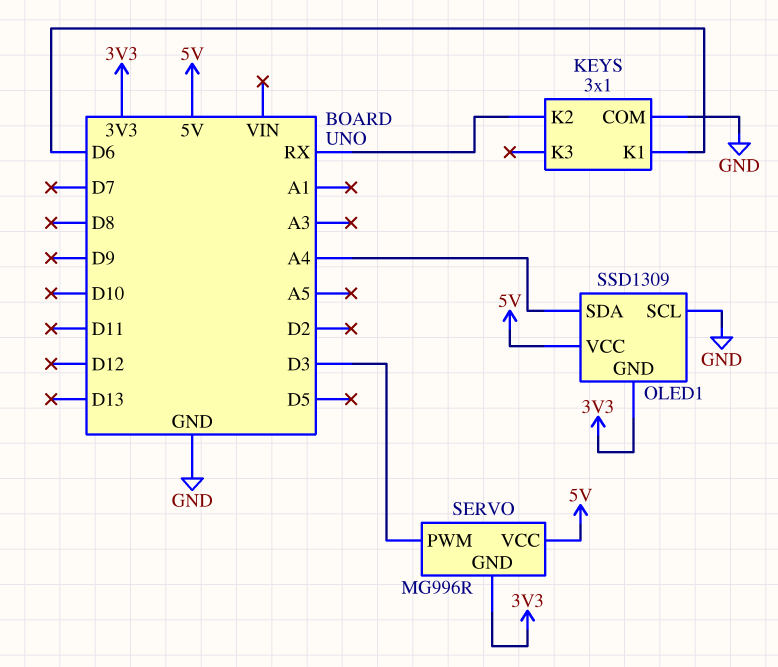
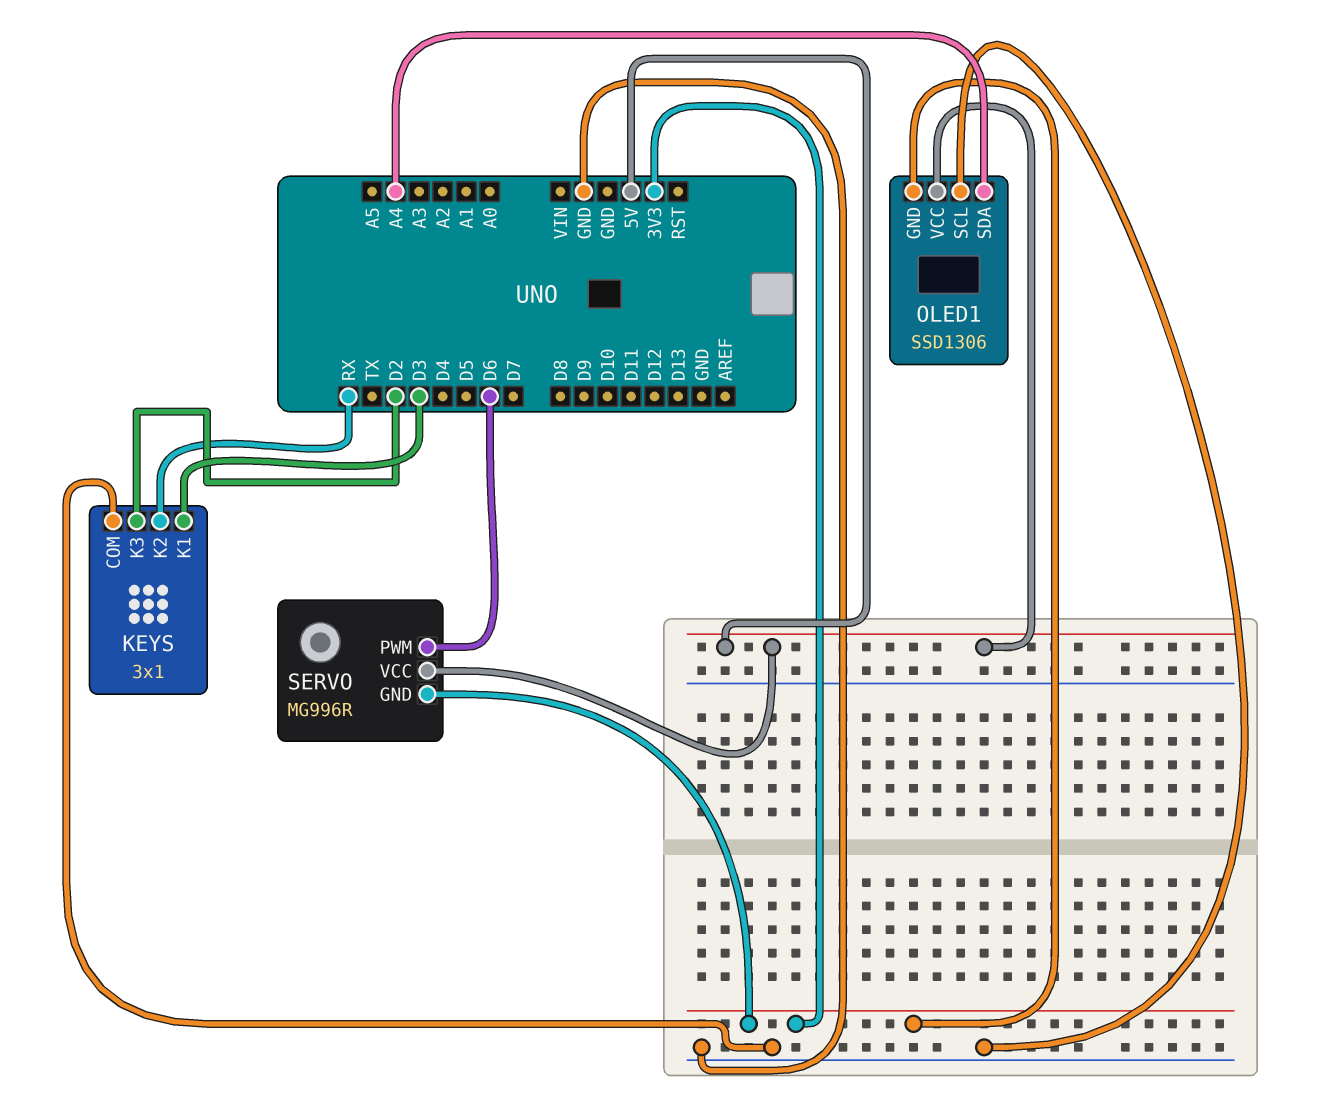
KEYS pin K1: D6 -> D3
KEYS pin K3: none -> D2
OLED1: SSD1309 -> SSD1306
SERVO pin PWM: D3 -> D6

